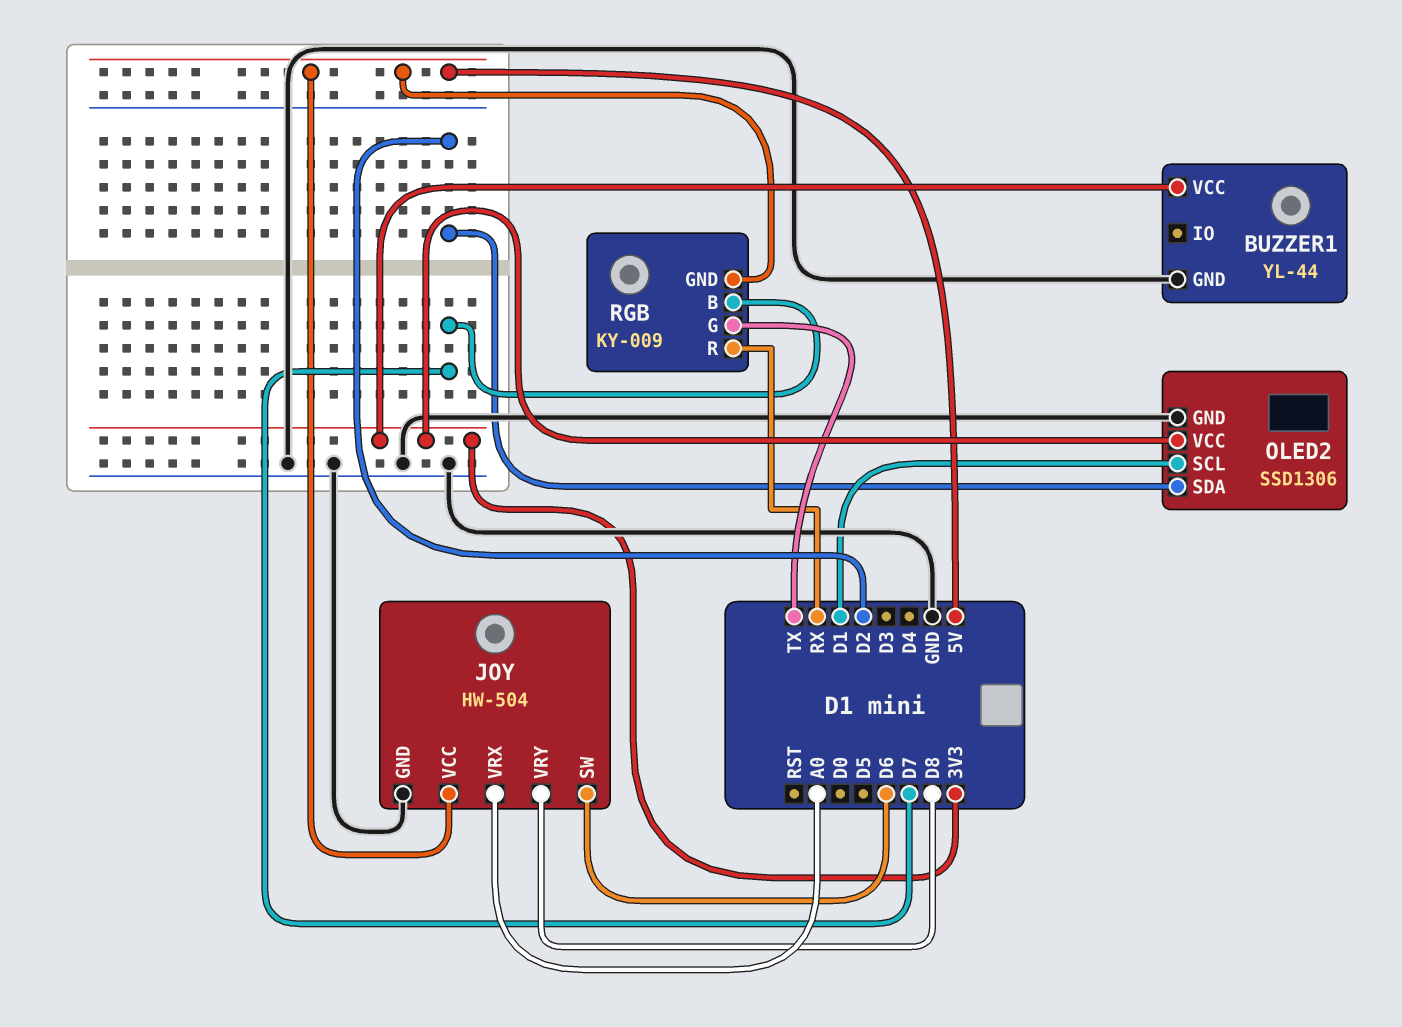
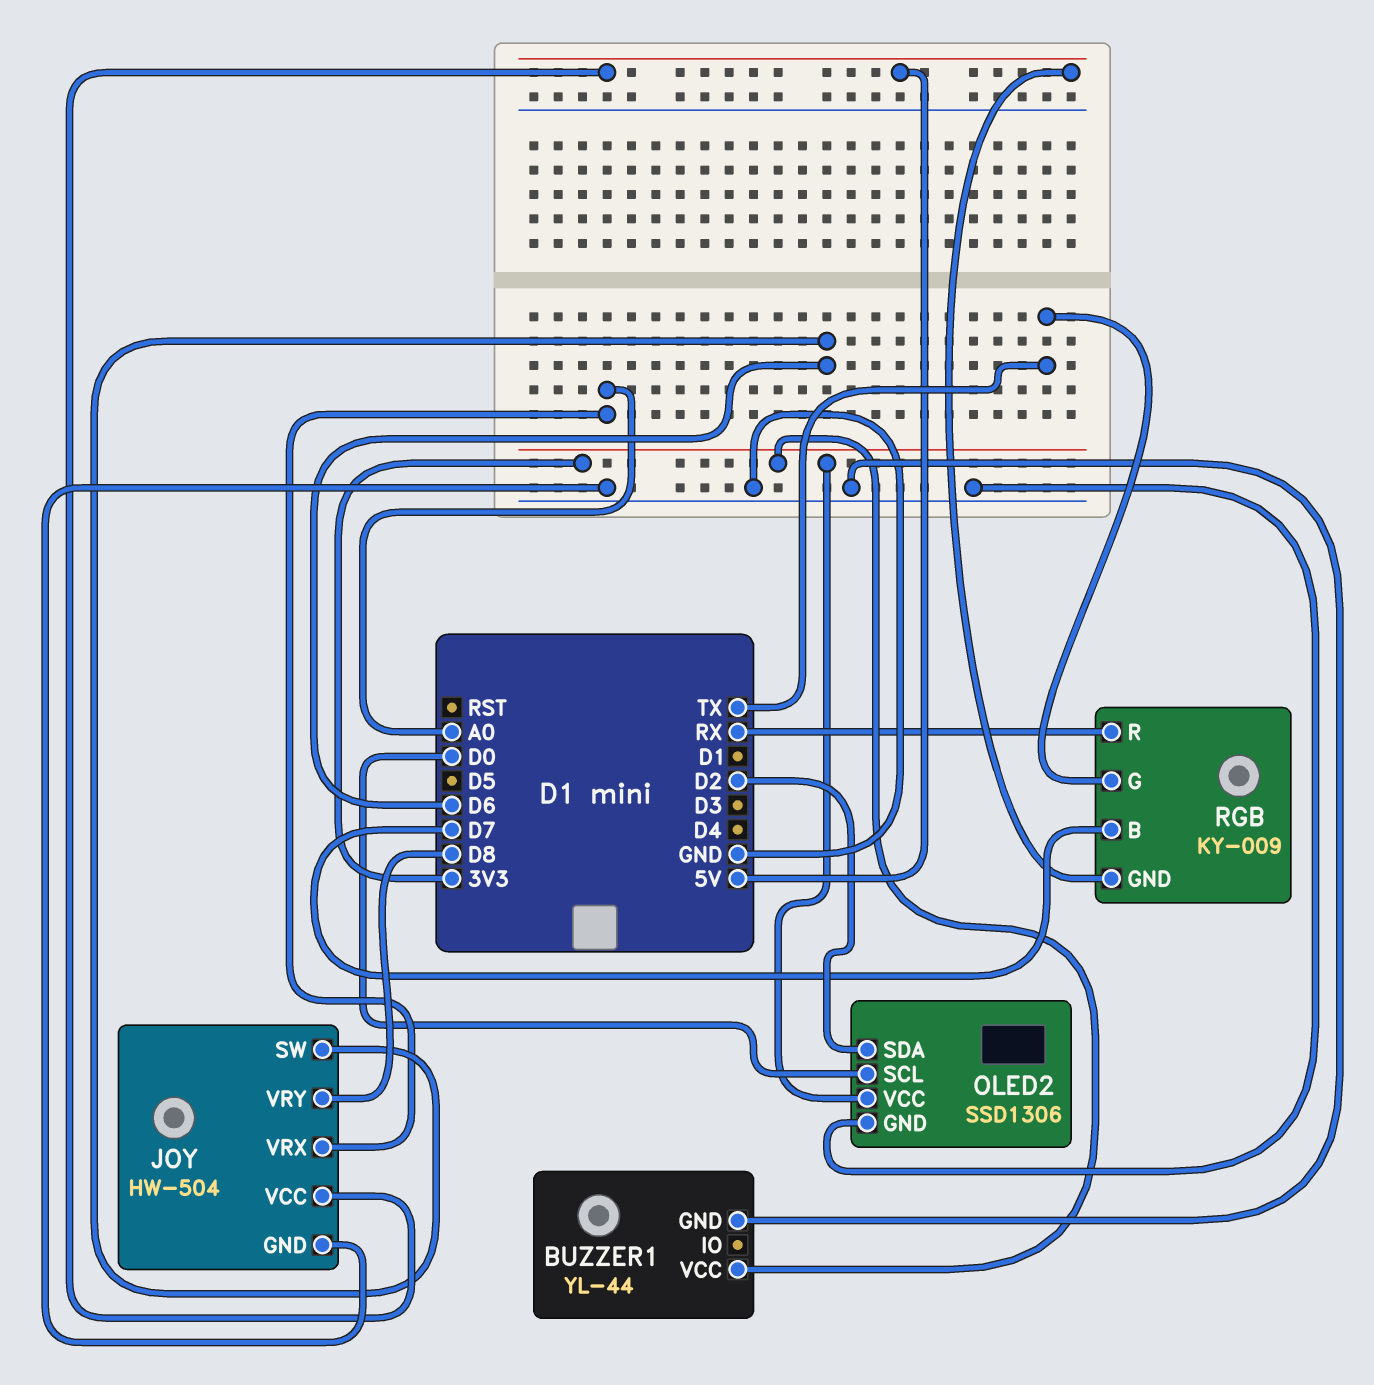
OLED2 pin SCL: D1 -> D0

